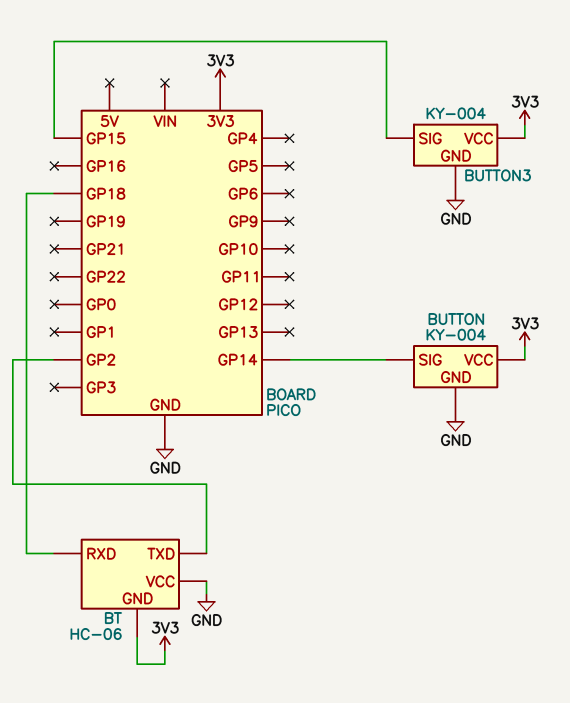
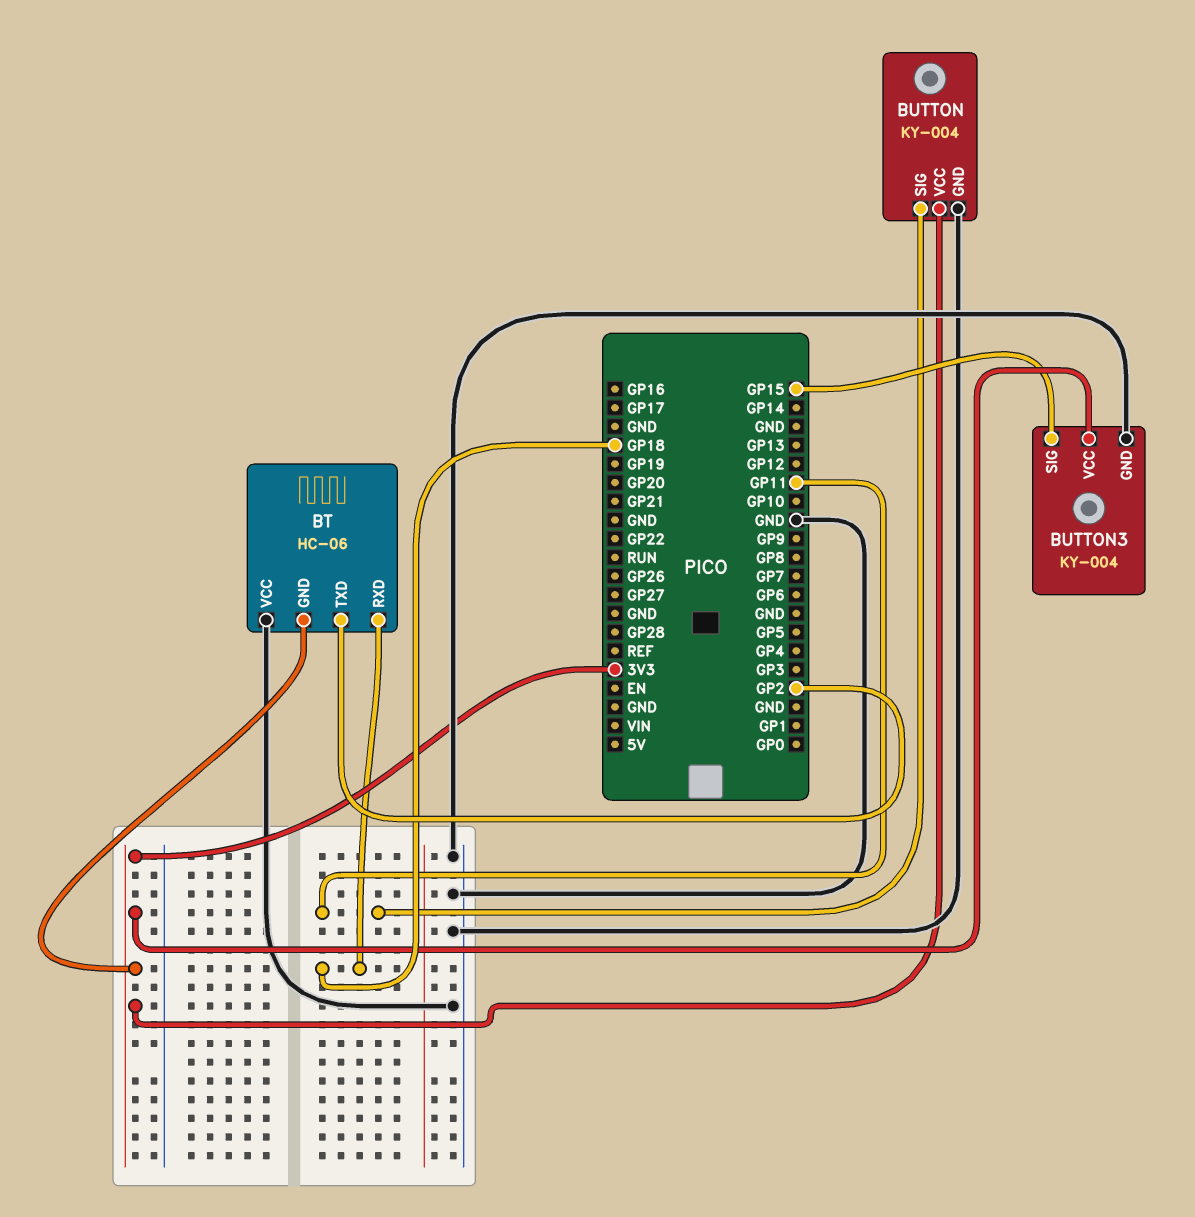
BUTTON pin SIG: GP14 -> GP11

